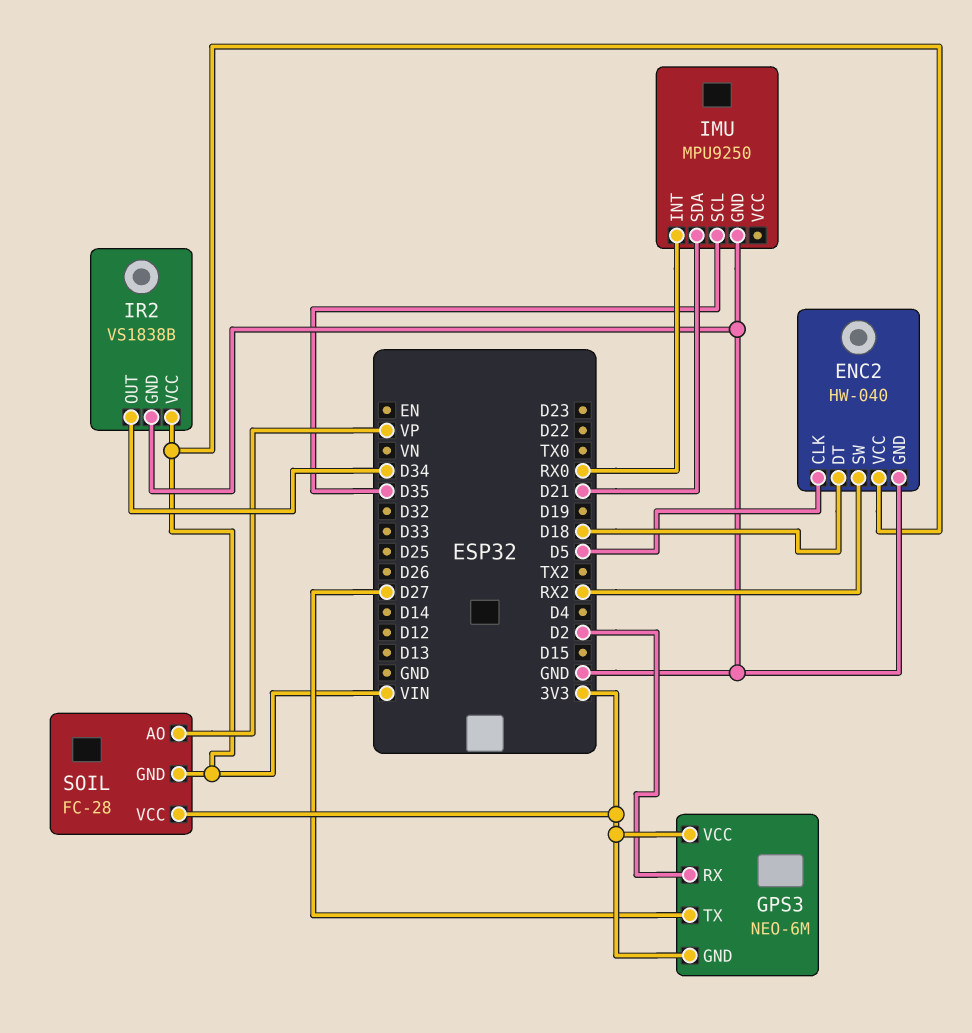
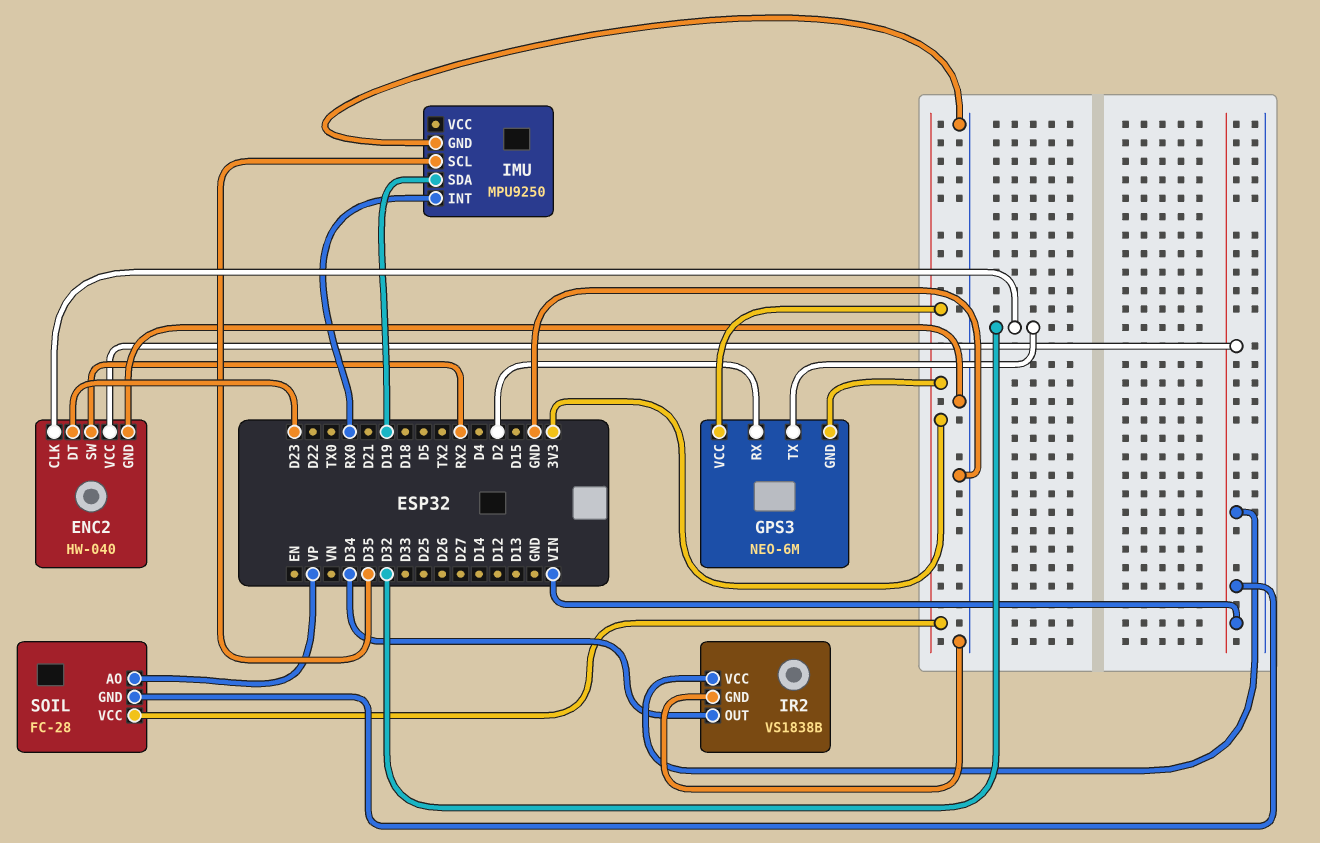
ENC2 pin CLK: D5 -> D32
ENC2 pin DT: D18 -> D23
GPS3 pin TX: D27 -> D32
IMU pin SDA: D21 -> D19

